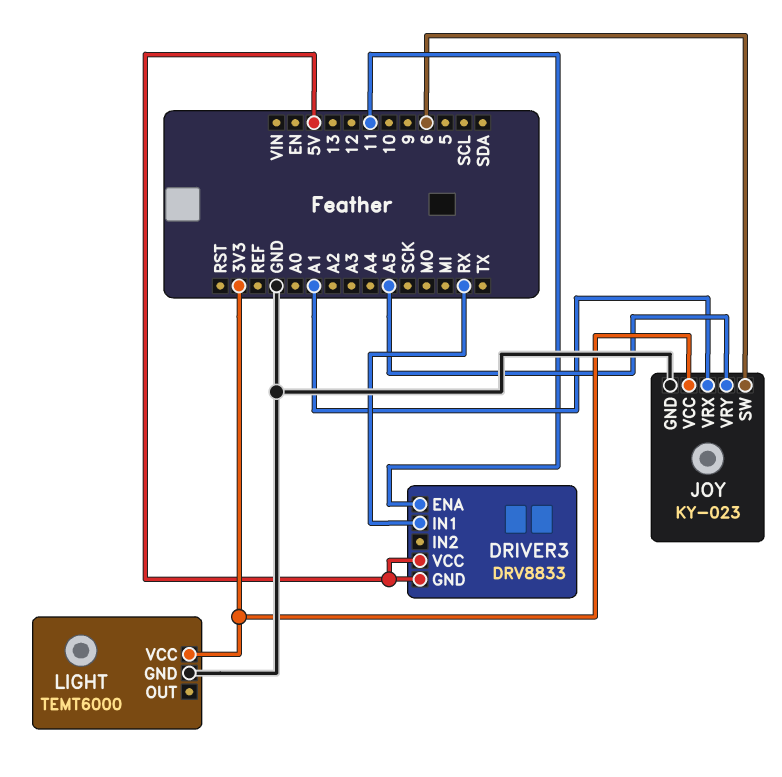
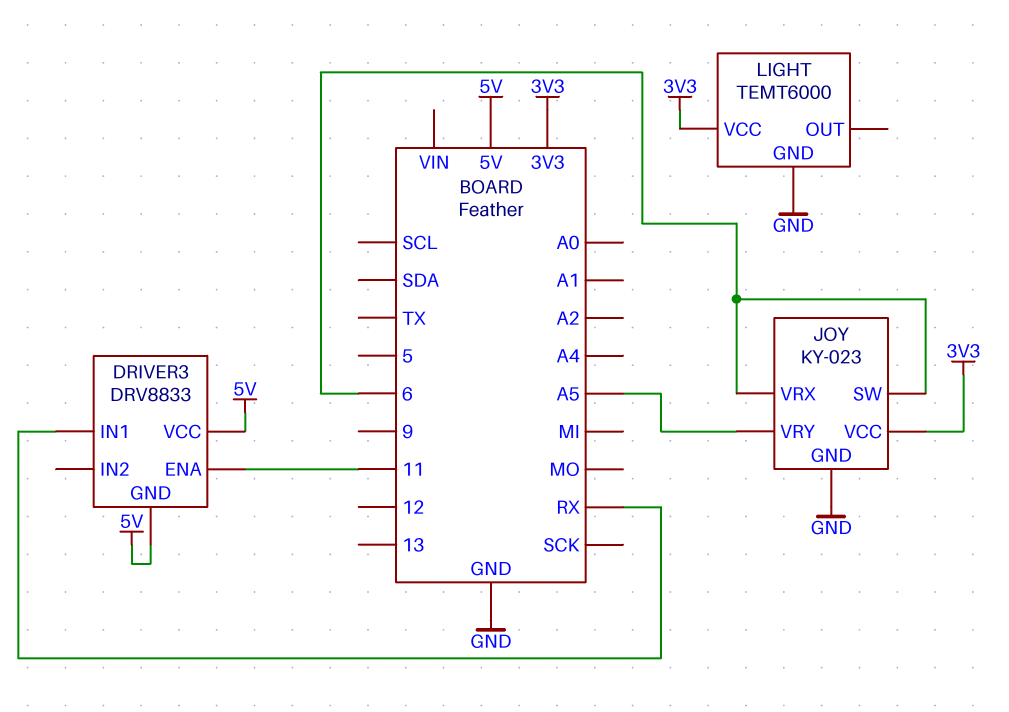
JOY pin VRX: A1 -> 6

